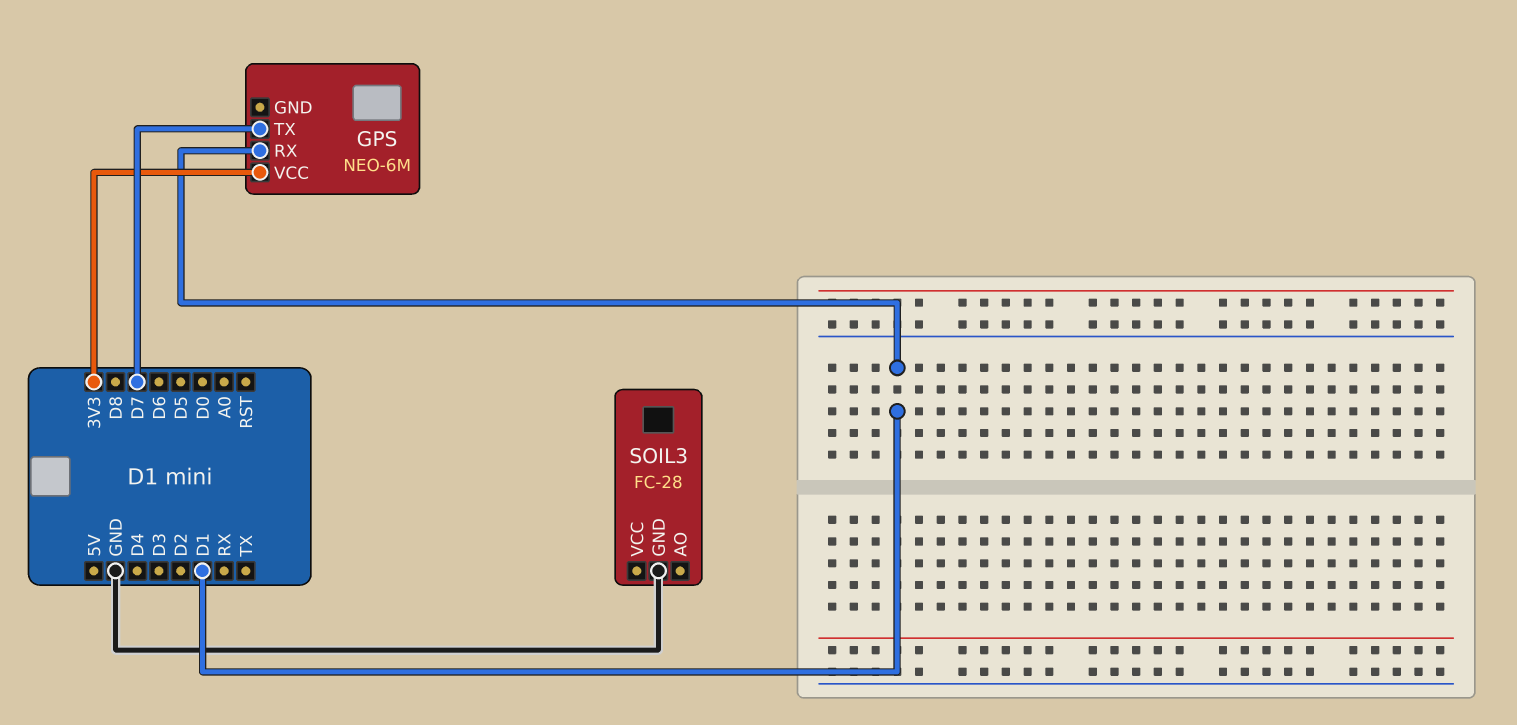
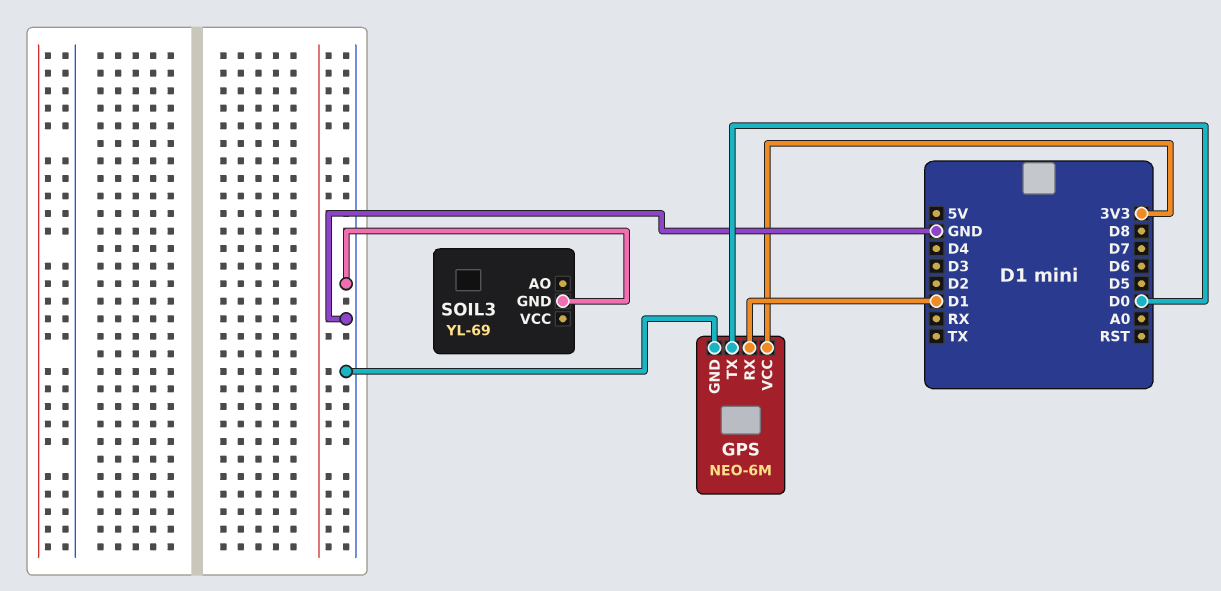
GPS pin GND: none -> GND
GPS pin TX: D7 -> D0
SOIL3: FC-28 -> YL-69

